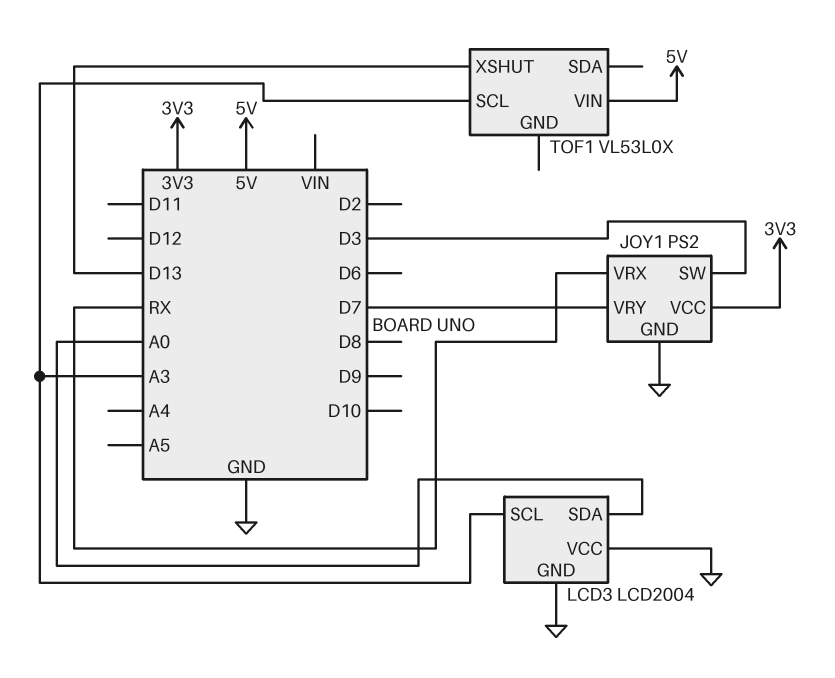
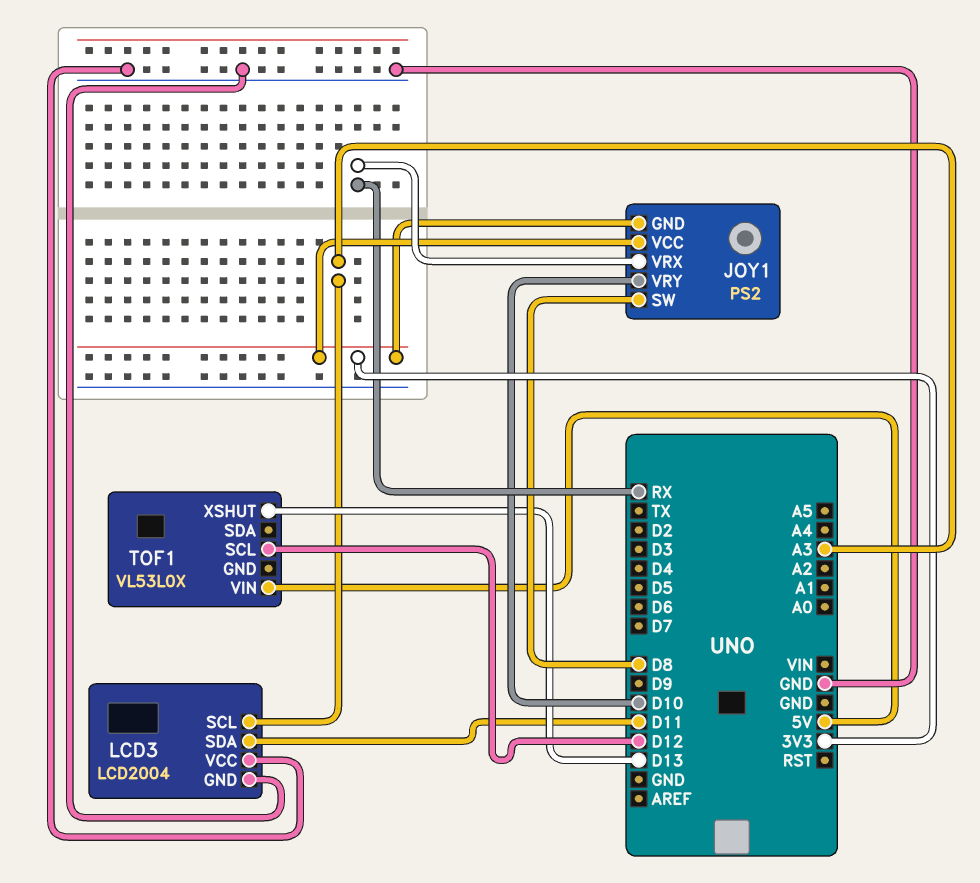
JOY1 pin GND: GND -> 3V3
JOY1 pin SW: D3 -> D8
JOY1 pin VRY: D7 -> D10
LCD3 pin SDA: A0 -> D11
TOF1 pin SCL: A3 -> D12

